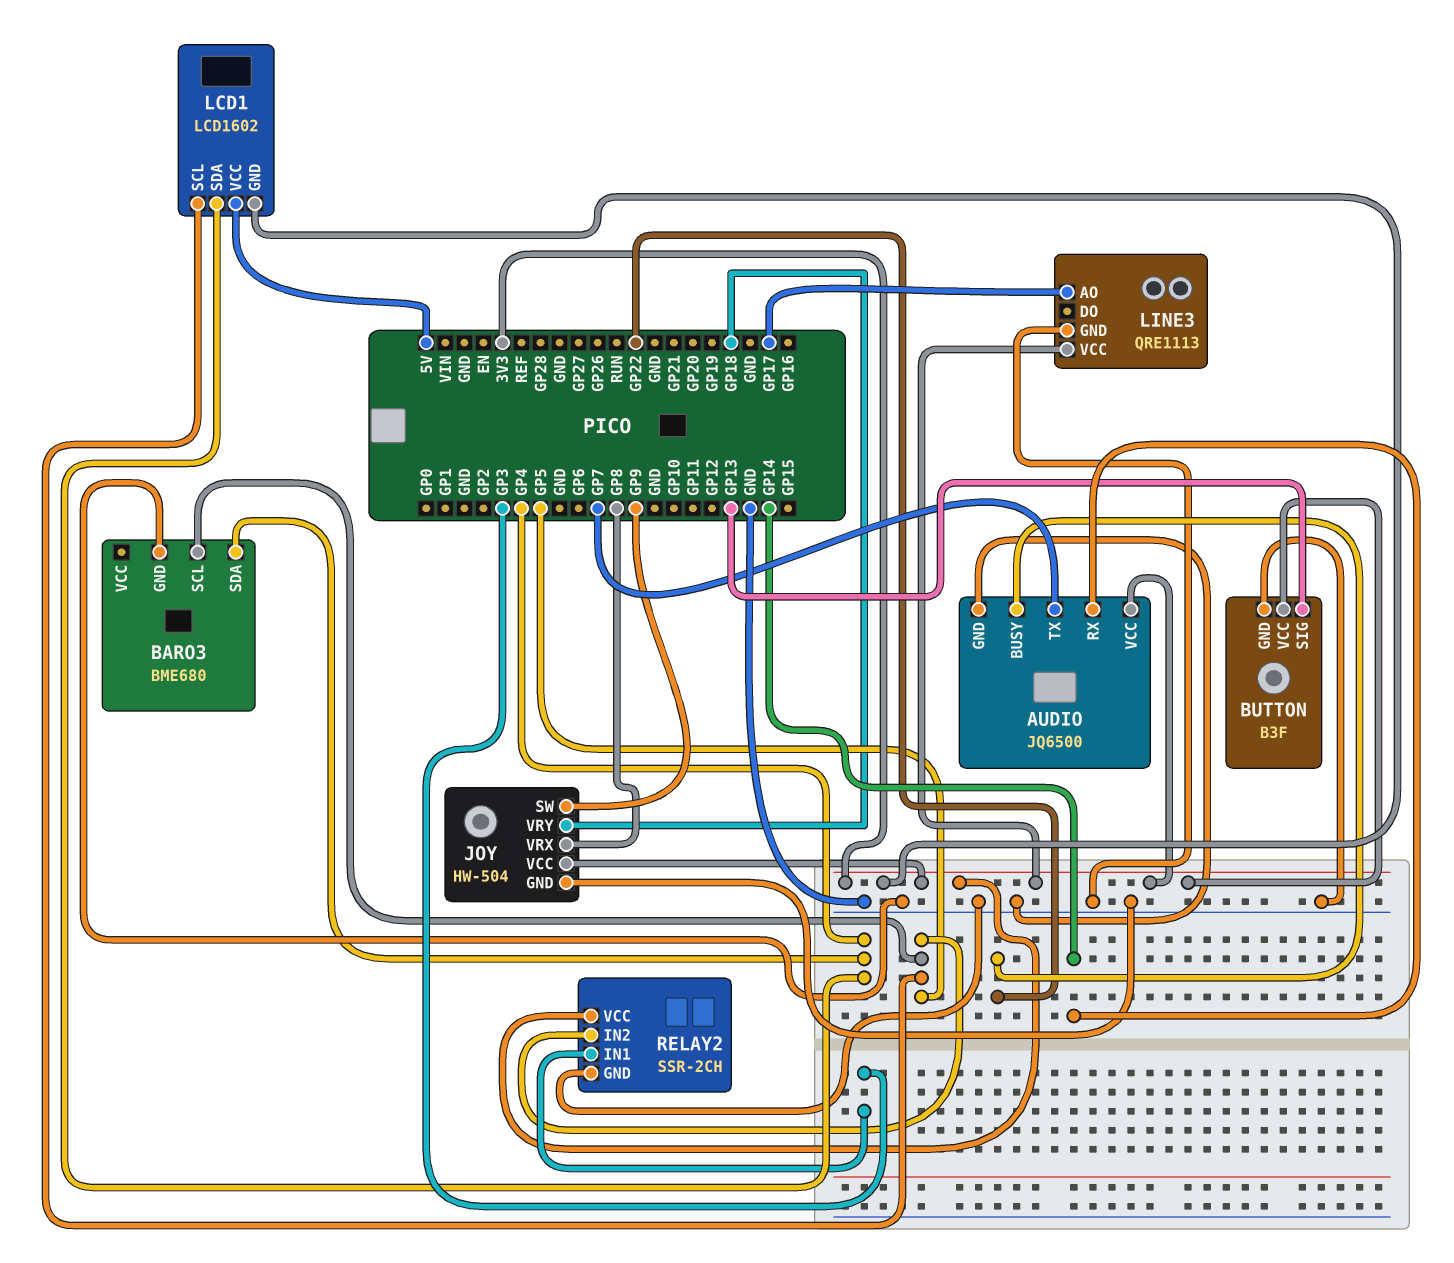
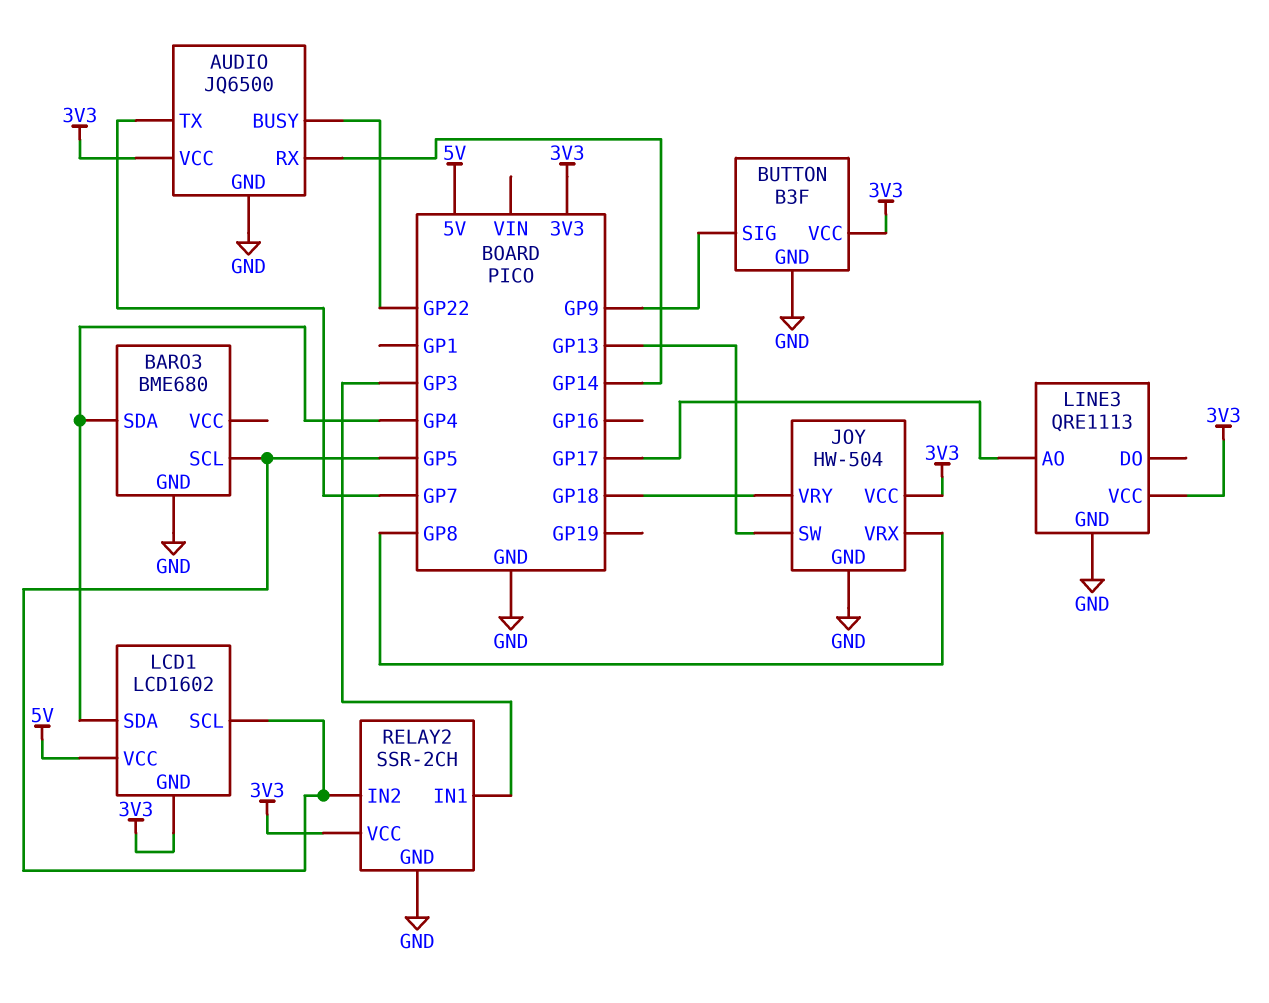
BUTTON pin SIG: GP13 -> GP9
JOY pin SW: GP9 -> GP13

